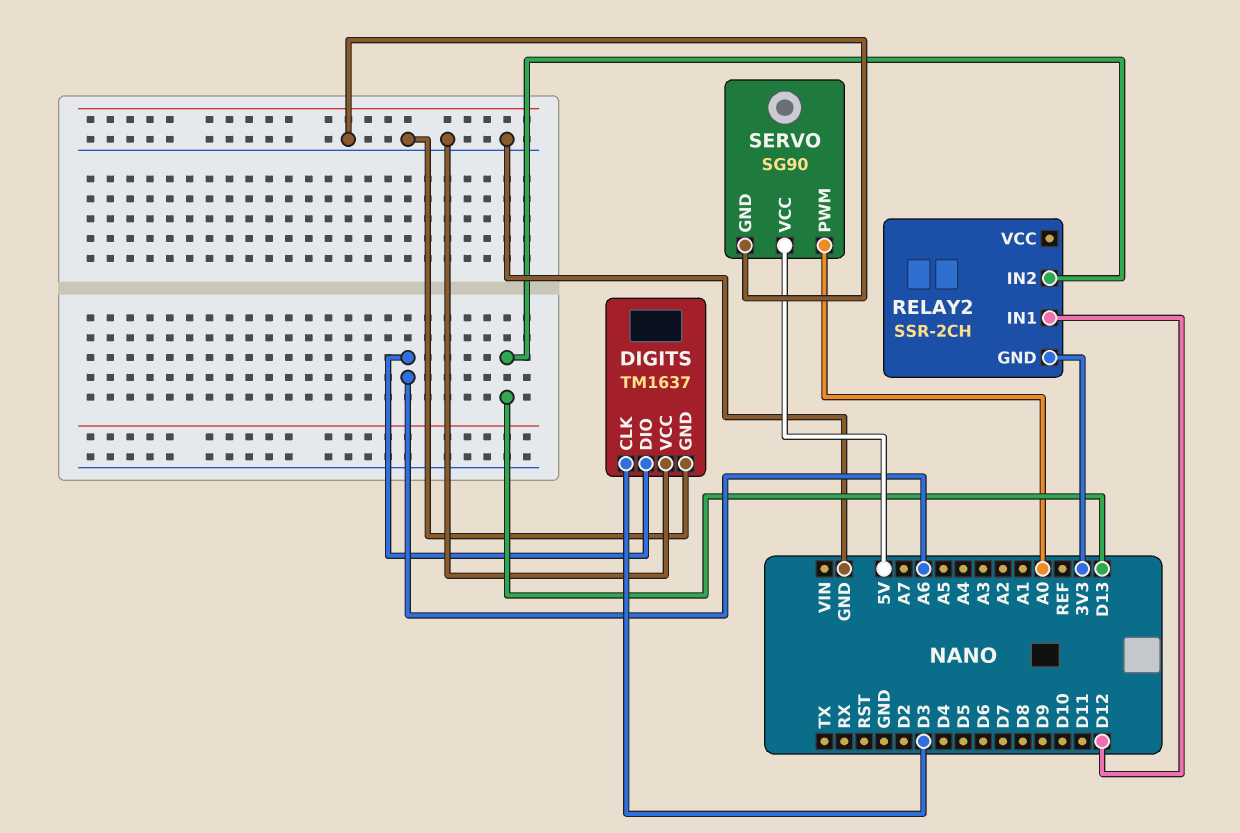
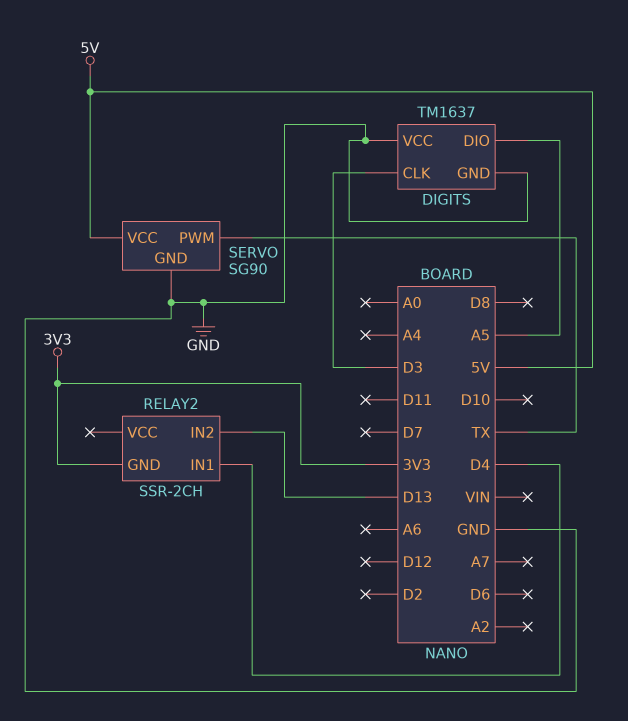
DIGITS pin DIO: A6 -> A5
RELAY2 pin IN1: D12 -> D4
SERVO pin PWM: A0 -> TX

